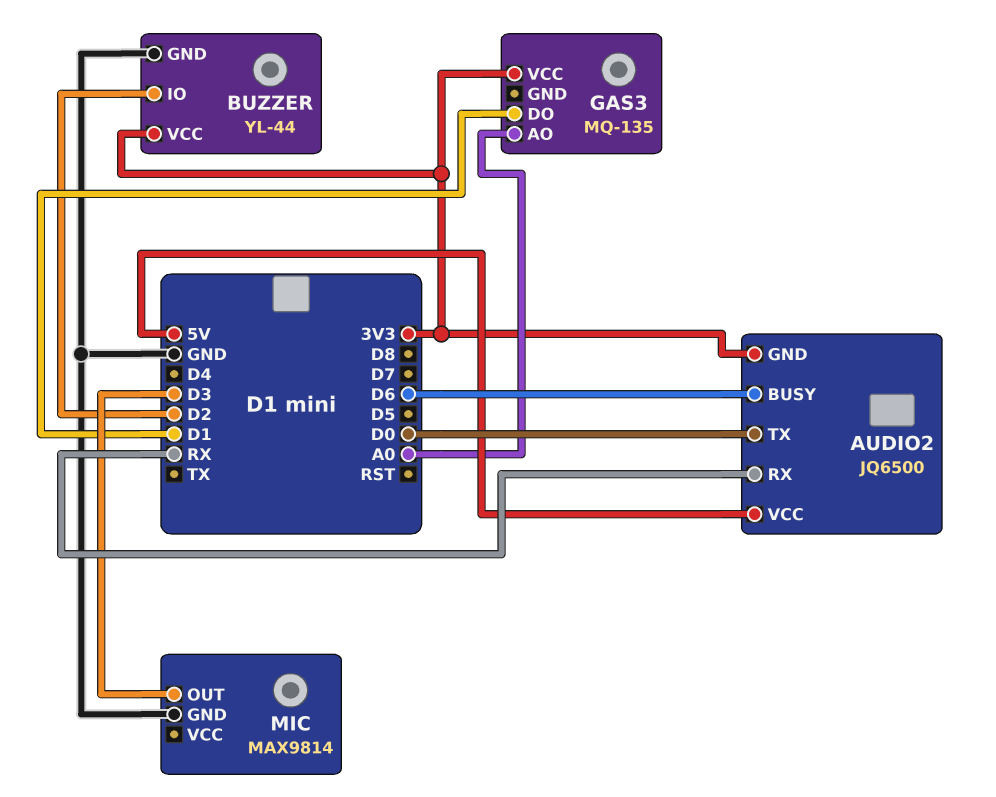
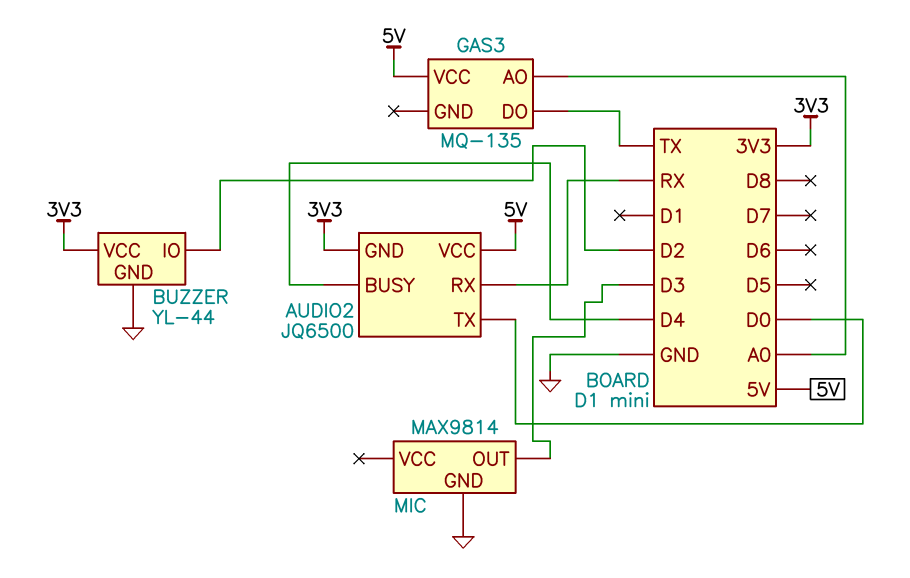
AUDIO2 pin BUSY: D6 -> D4
GAS3 pin DO: D1 -> TX
GAS3 pin VCC: 3V3 -> 5V

